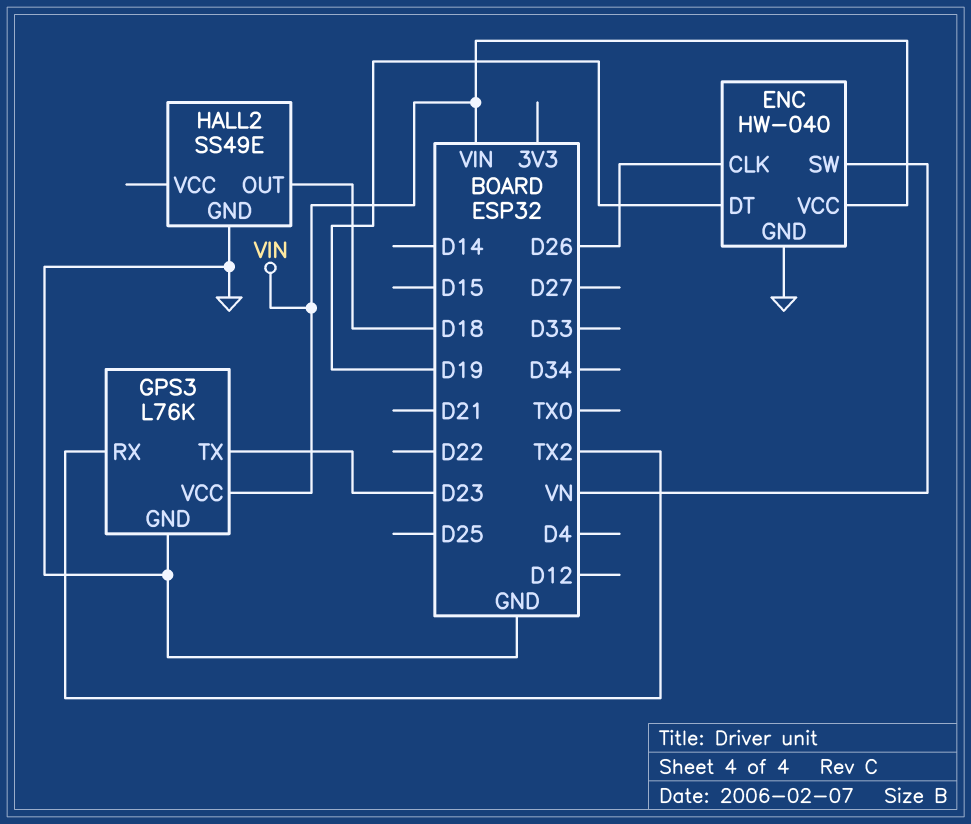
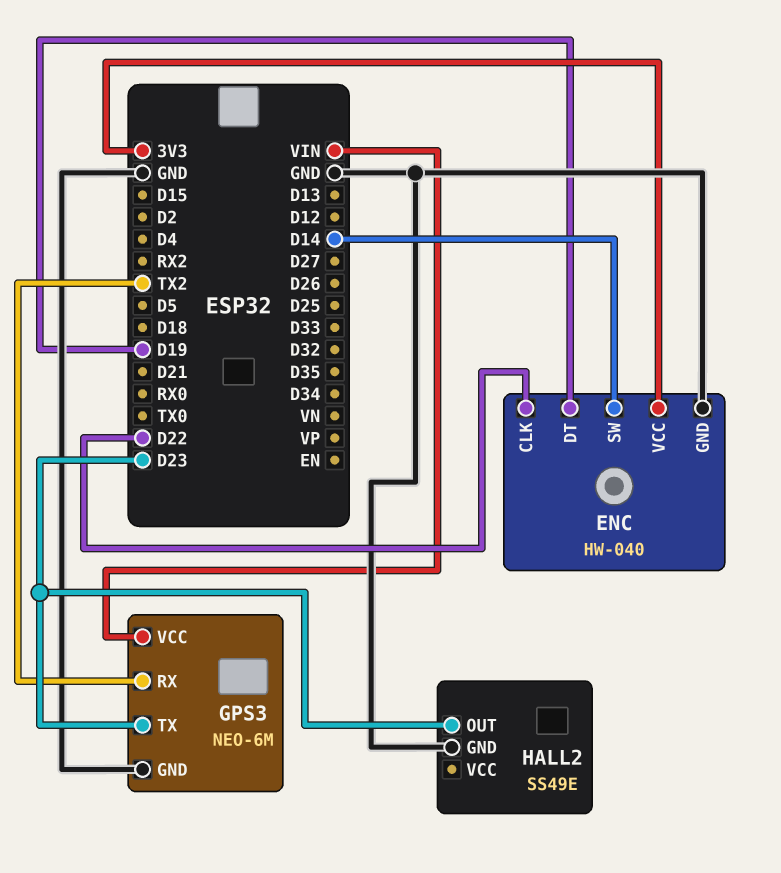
ENC pin CLK: D26 -> D22
ENC pin SW: VN -> D14
ENC pin VCC: VIN -> 3V3
GPS3: L76K -> NEO-6M
HALL2 pin OUT: D18 -> D23

